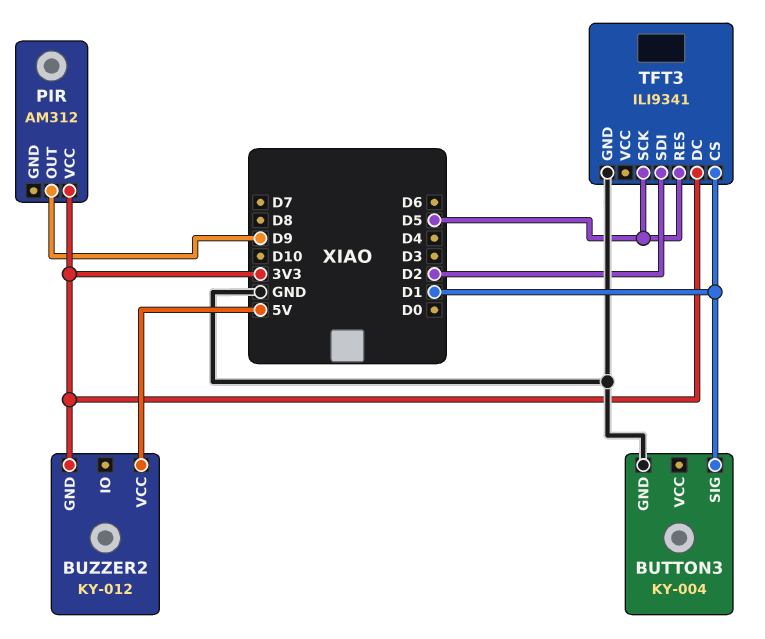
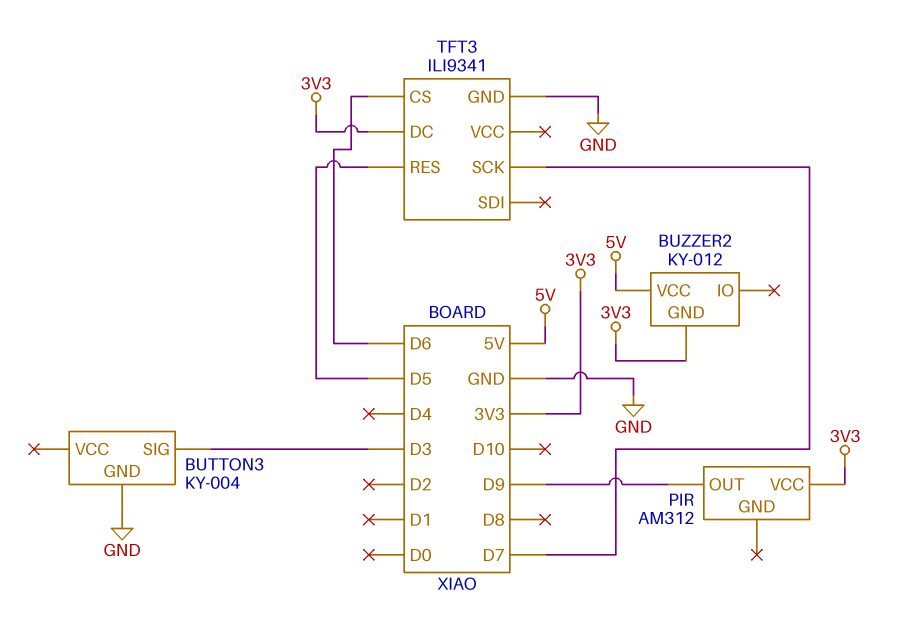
BUTTON3 pin SIG: D1 -> D3
TFT3 pin CS: D1 -> D6
TFT3 pin SCK: D5 -> D7
TFT3 pin SDI: D2 -> none

